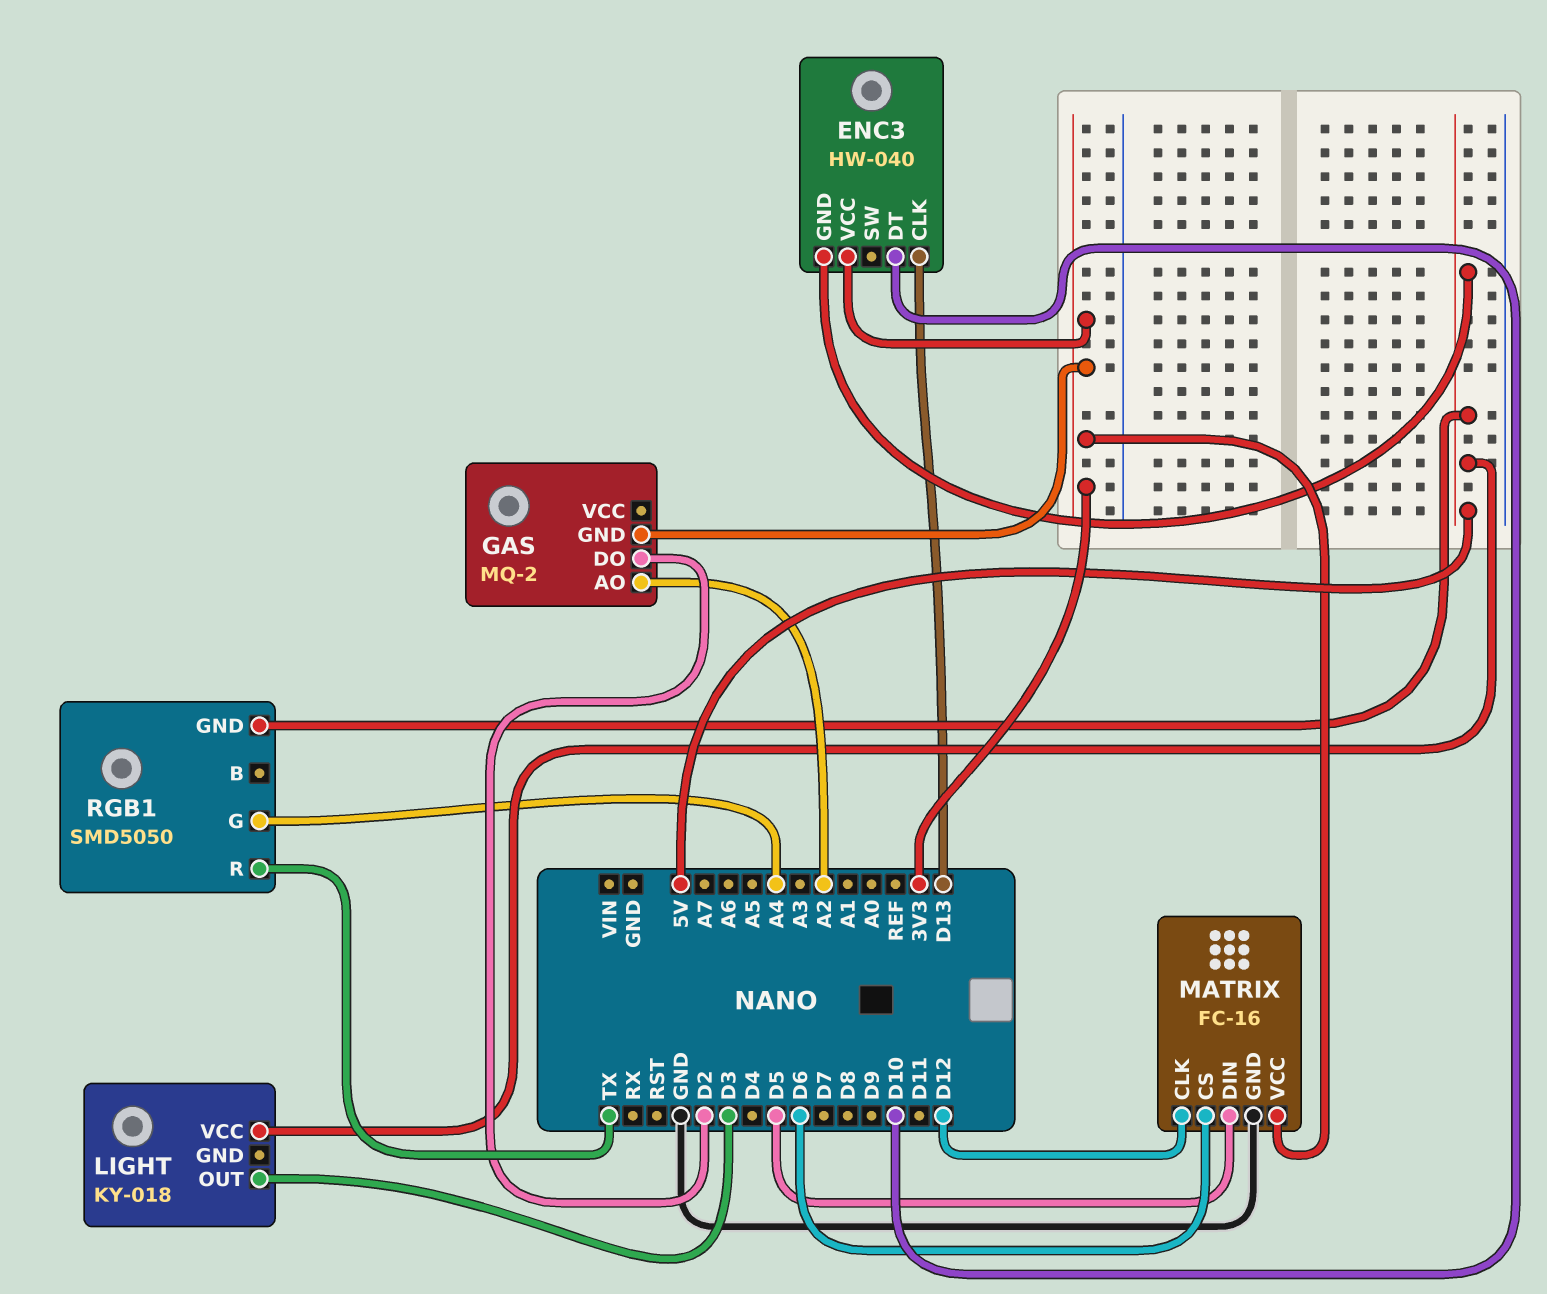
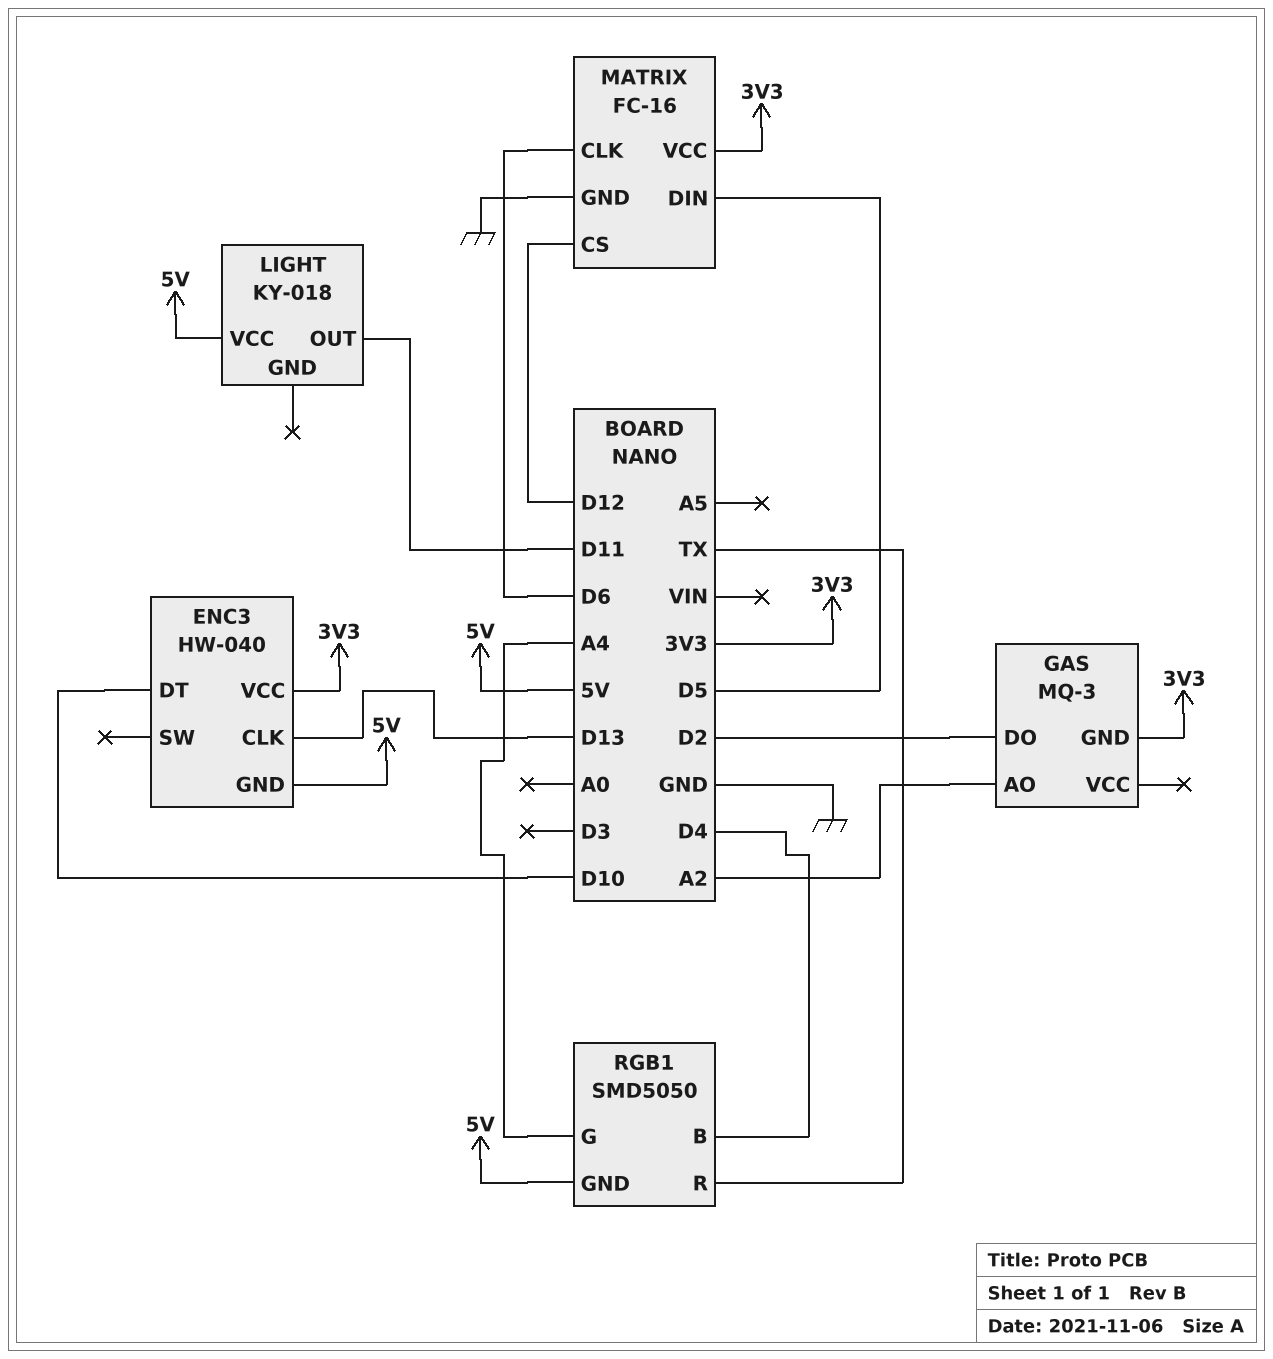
GAS: MQ-2 -> MQ-3
LIGHT pin OUT: D3 -> D11
MATRIX pin CLK: D12 -> D6
MATRIX pin CS: D6 -> D12
RGB1 pin B: none -> D4

